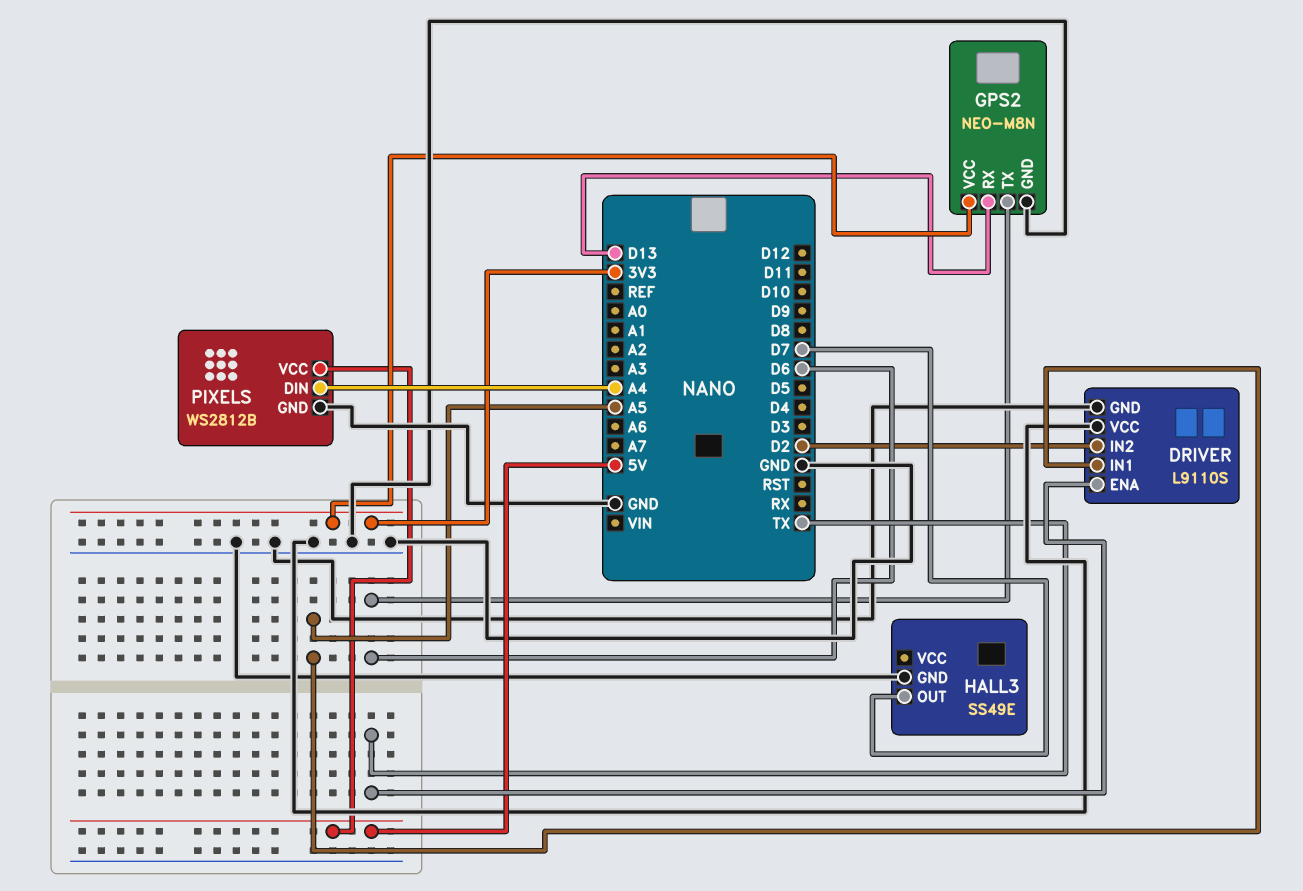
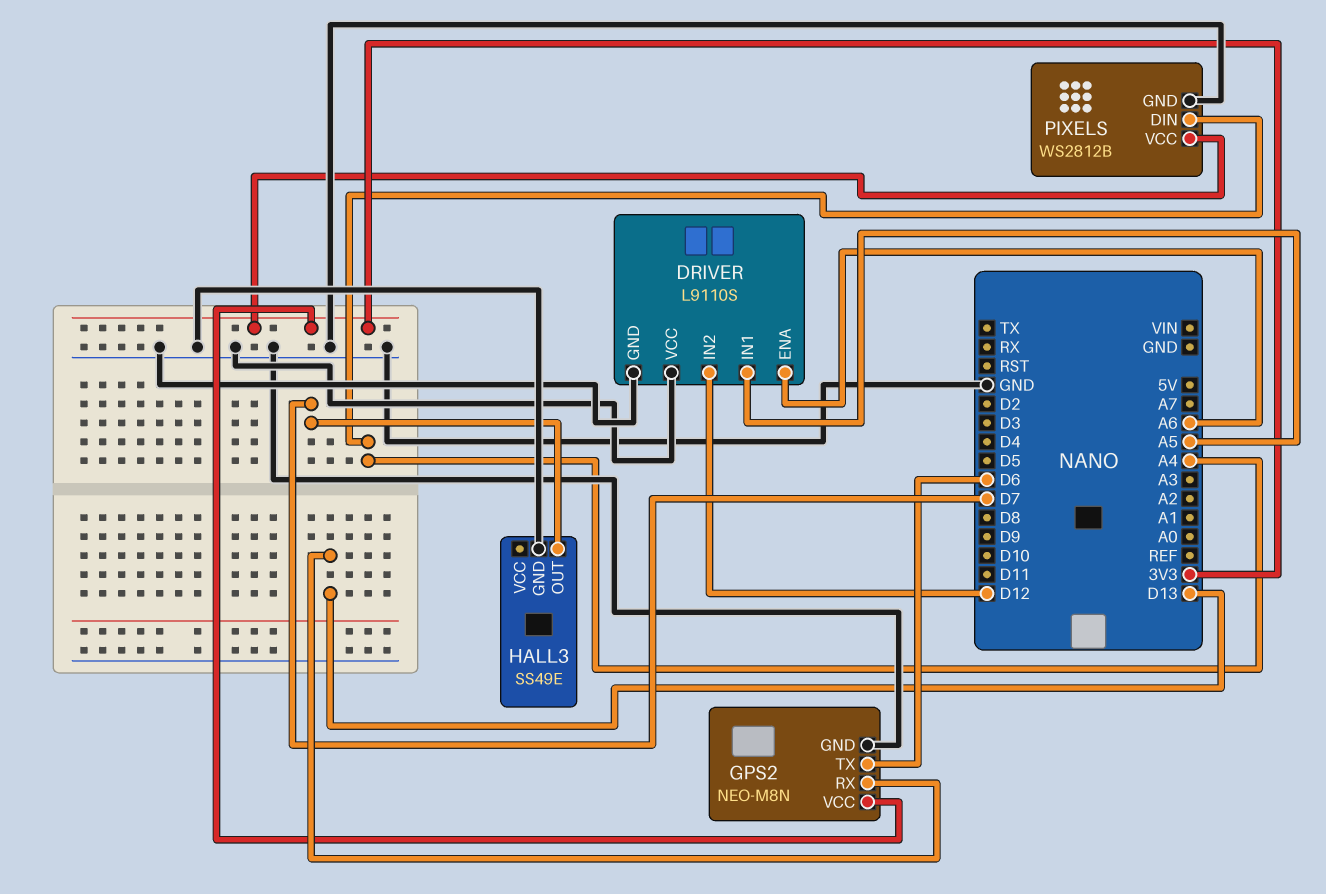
DRIVER pin ENA: TX -> A6
DRIVER pin IN2: D2 -> D12
PIXELS pin VCC: 5V -> 3V3

